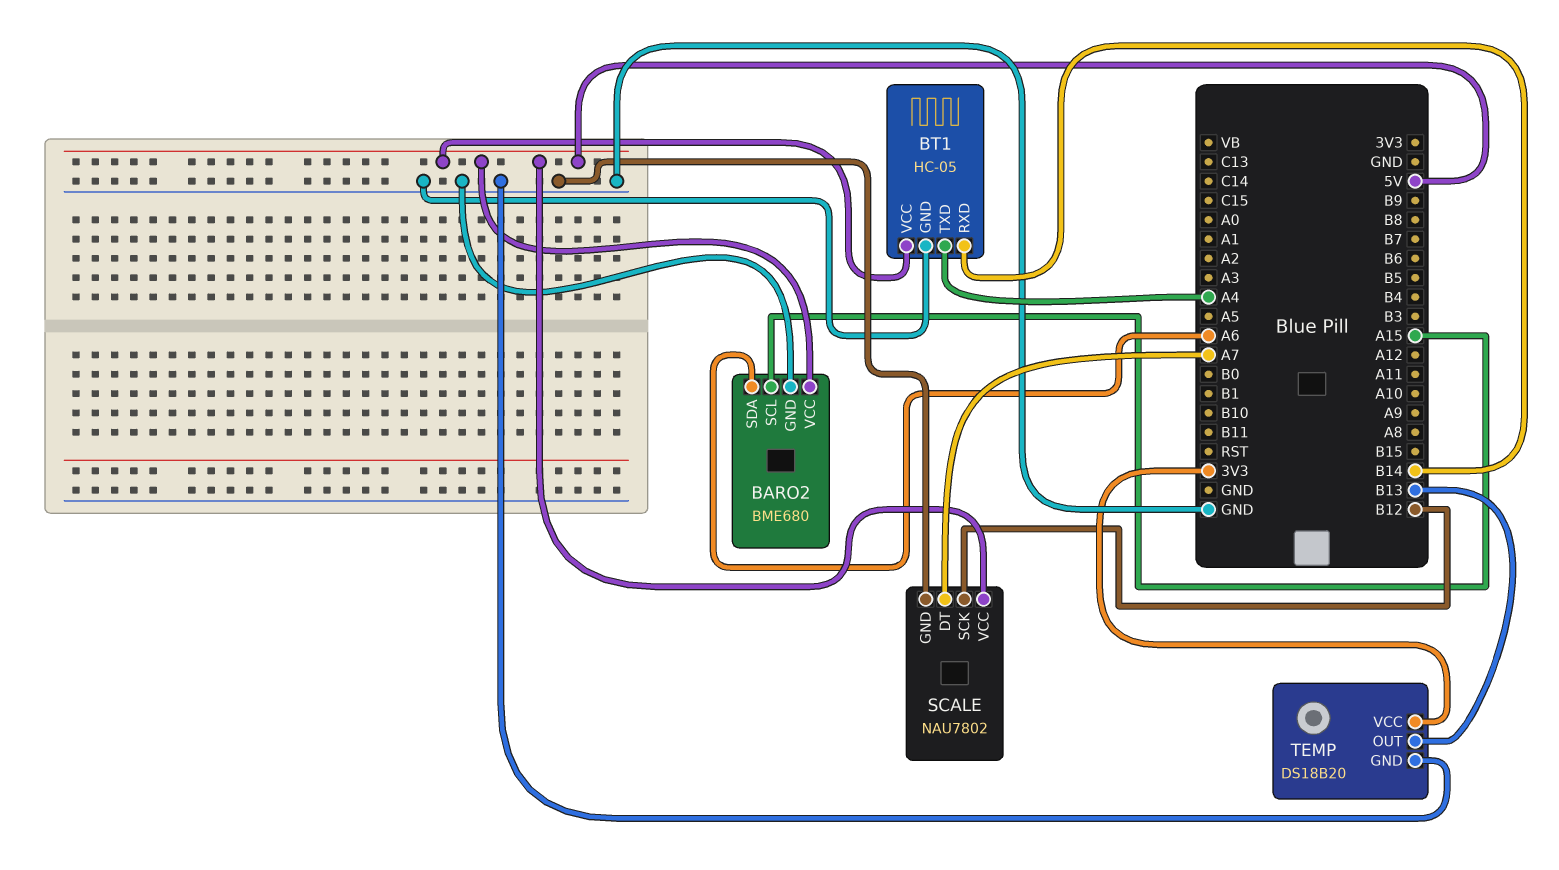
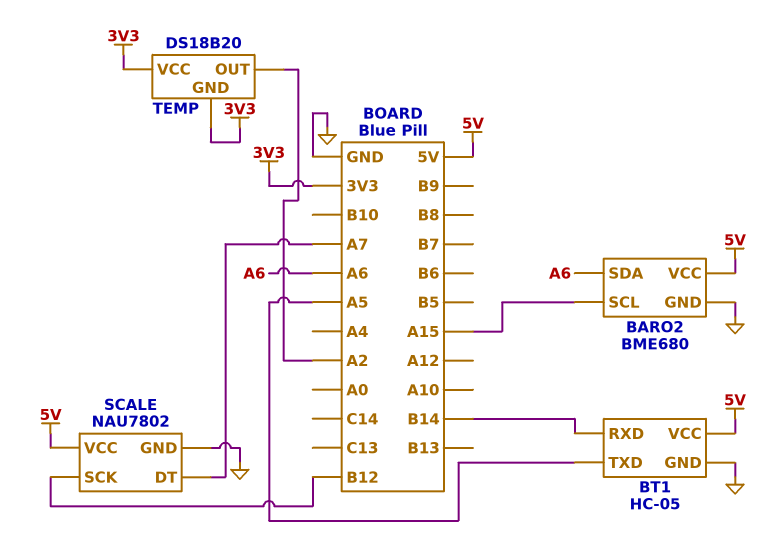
BT1 pin TXD: A4 -> A5
TEMP pin GND: GND -> 3V3
TEMP pin OUT: B13 -> A2

